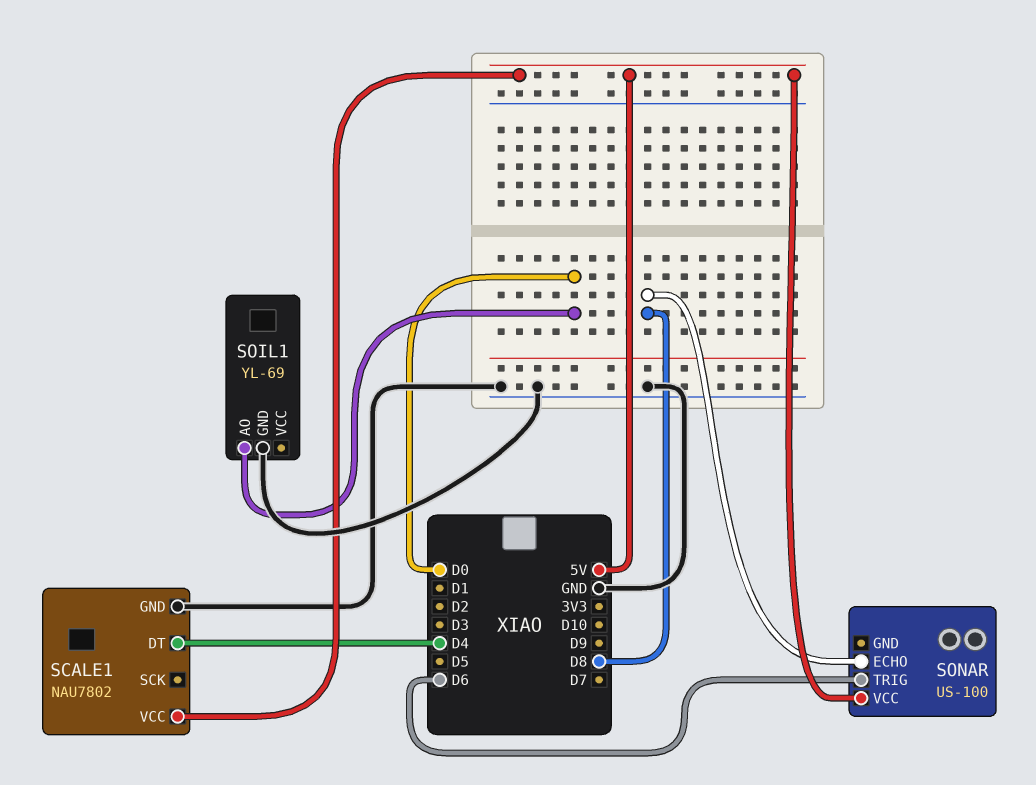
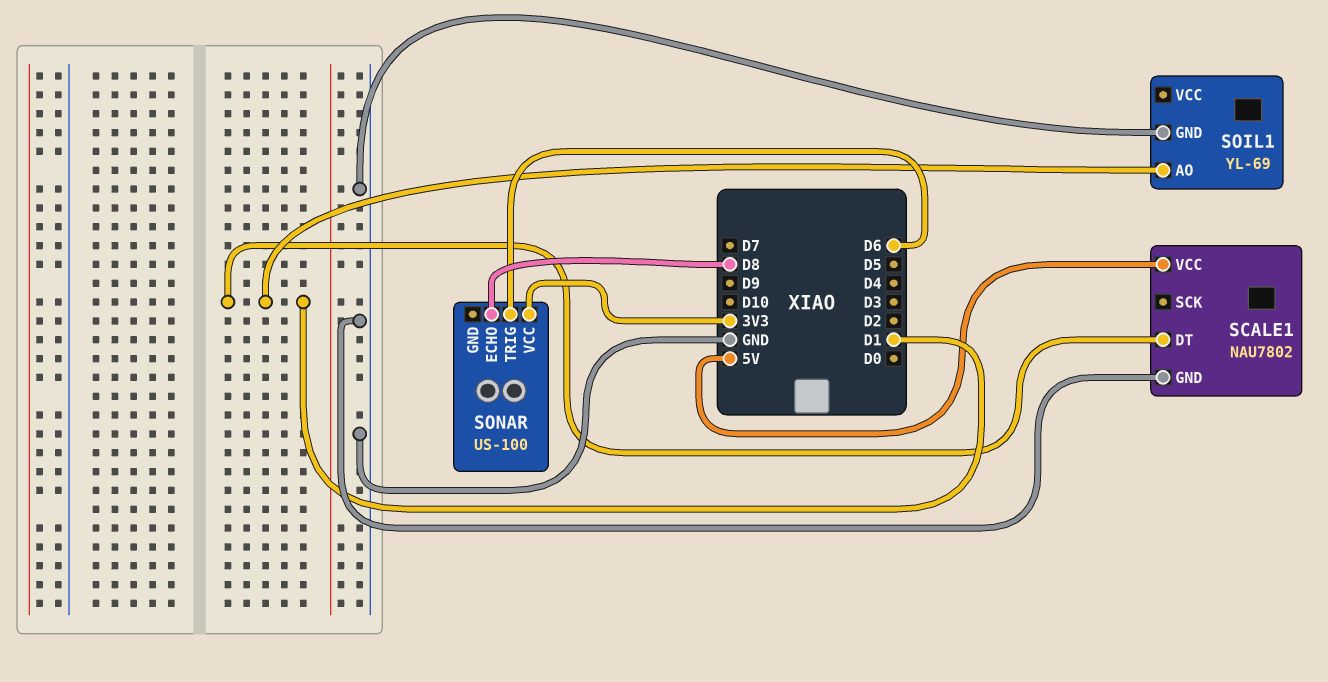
SCALE1 pin DT: D4 -> D1
SOIL1 pin AO: D0 -> D1
SONAR pin VCC: 5V -> 3V3

